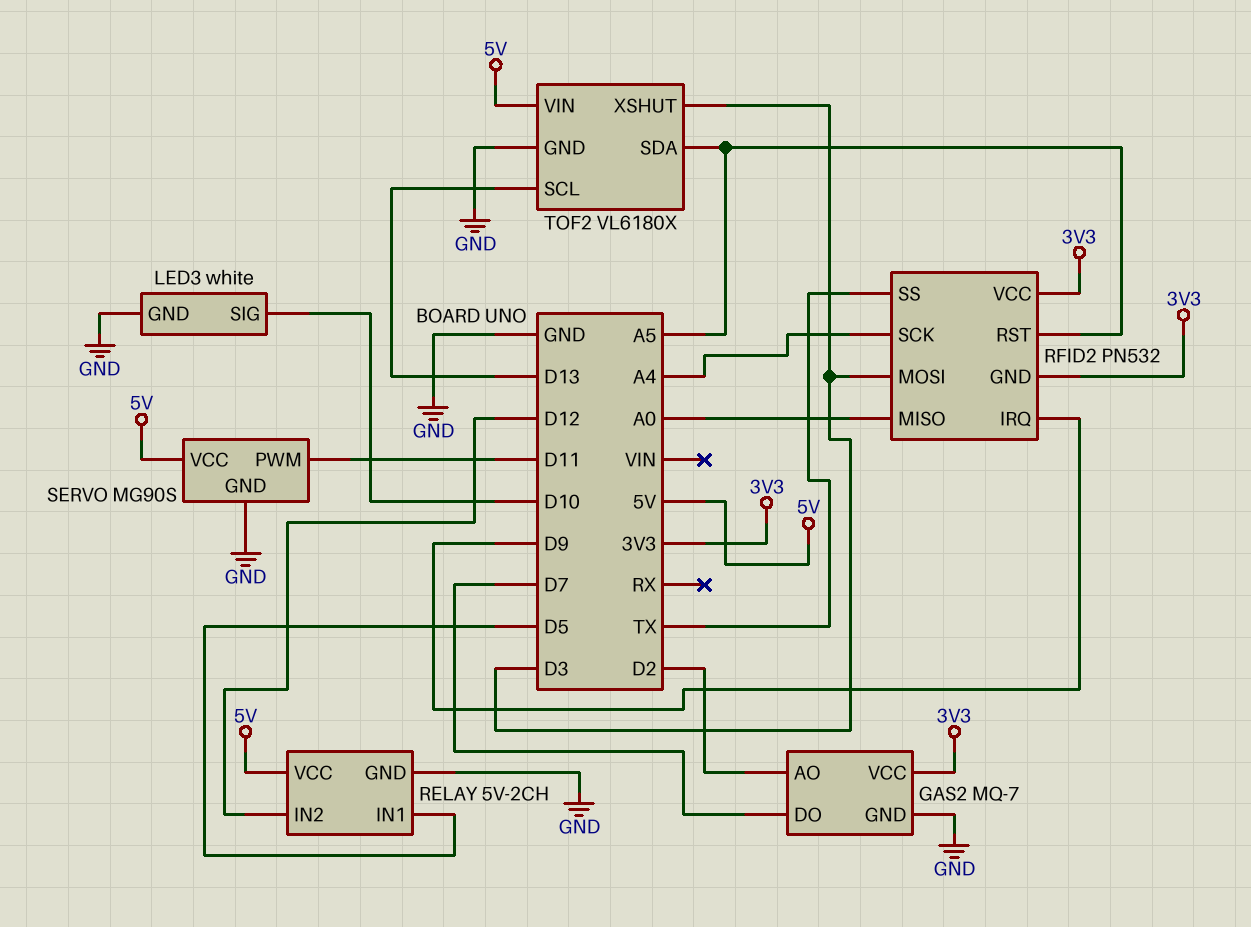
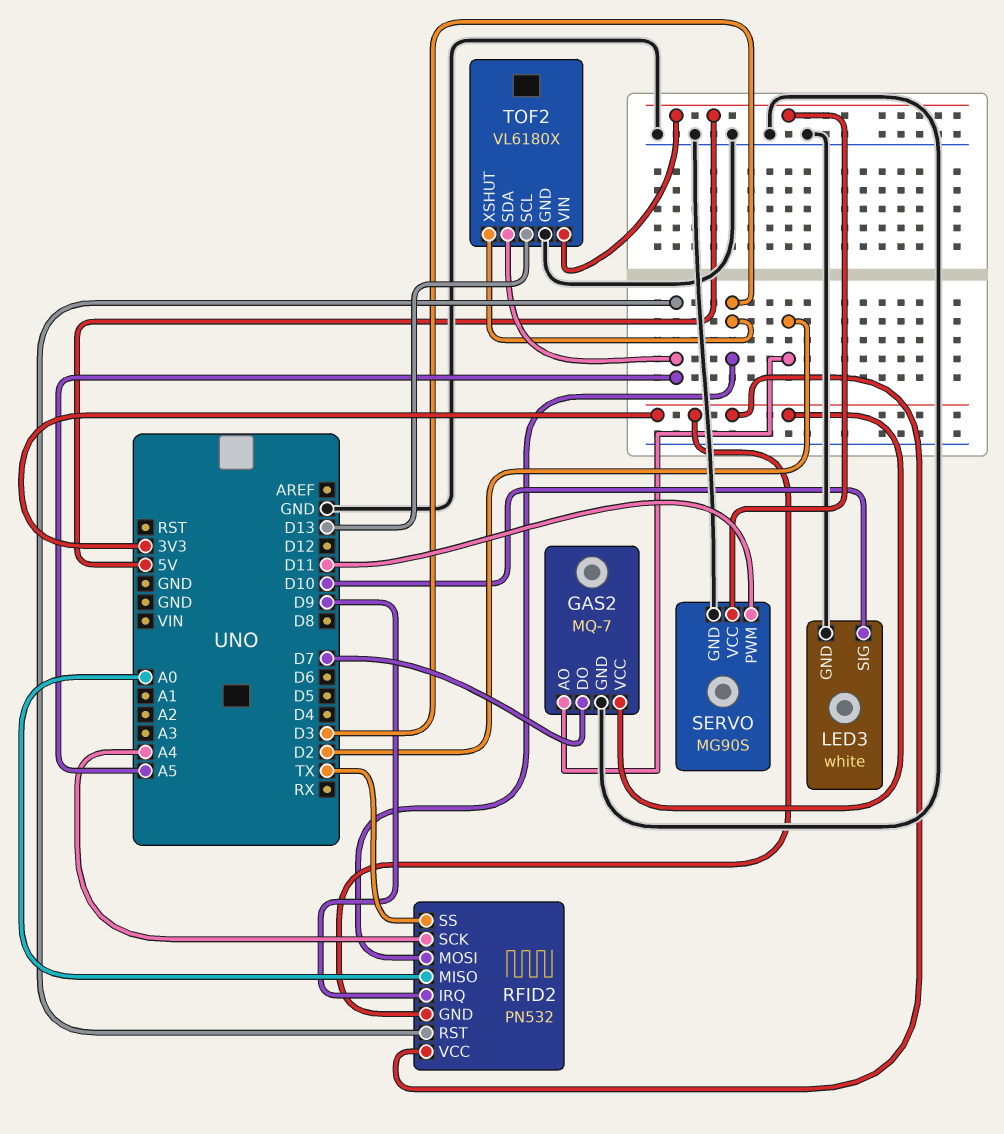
RELAY: 5V-2CH -> none
RELAY pin GND: GND -> none
RELAY pin IN1: D5 -> none
RELAY pin IN2: D12 -> none
RELAY pin VCC: 5V -> none

